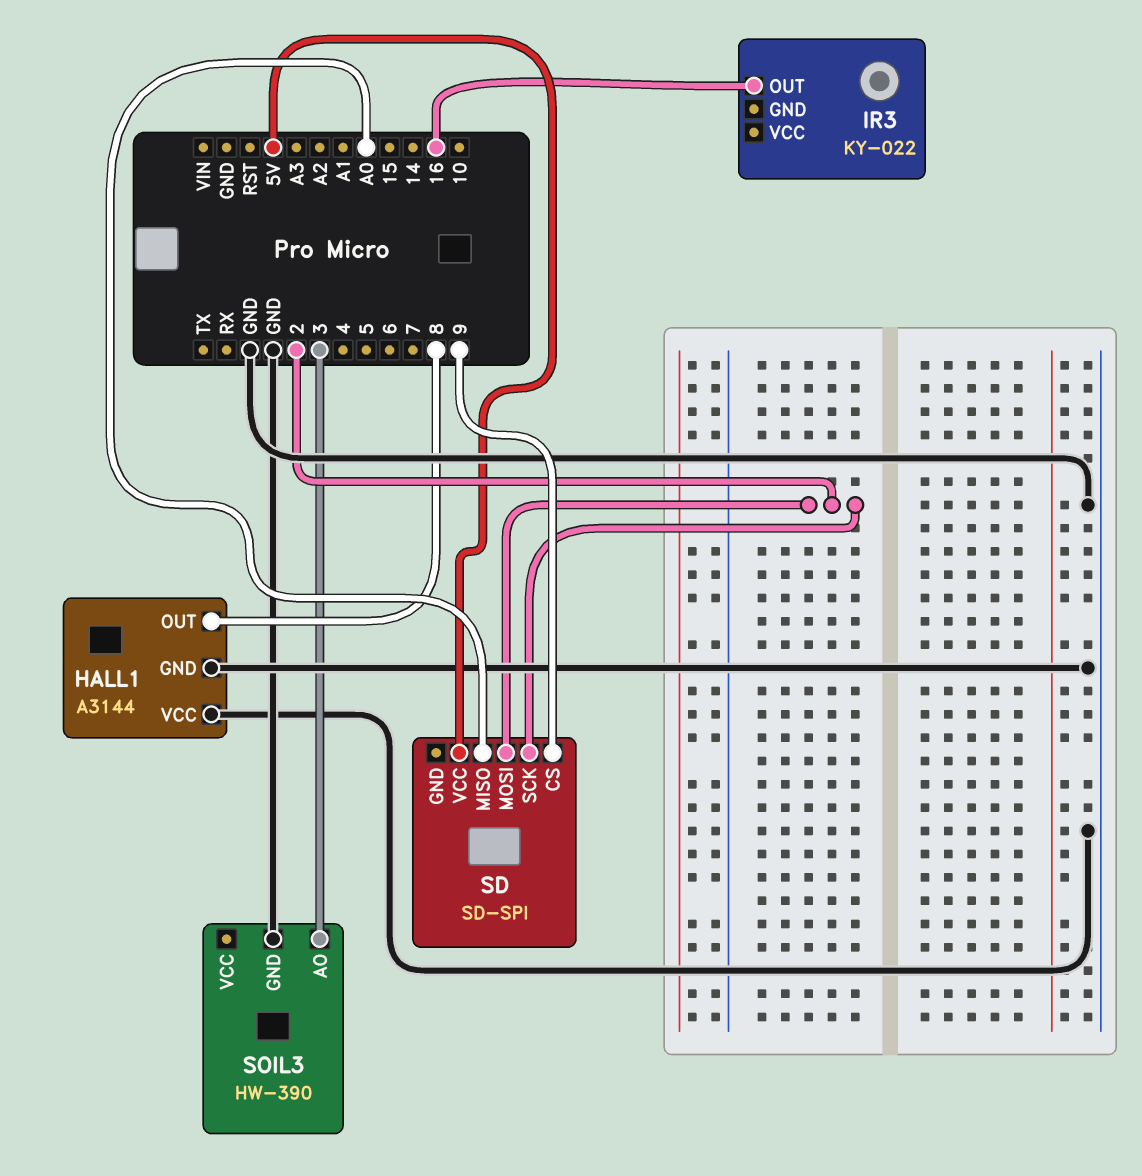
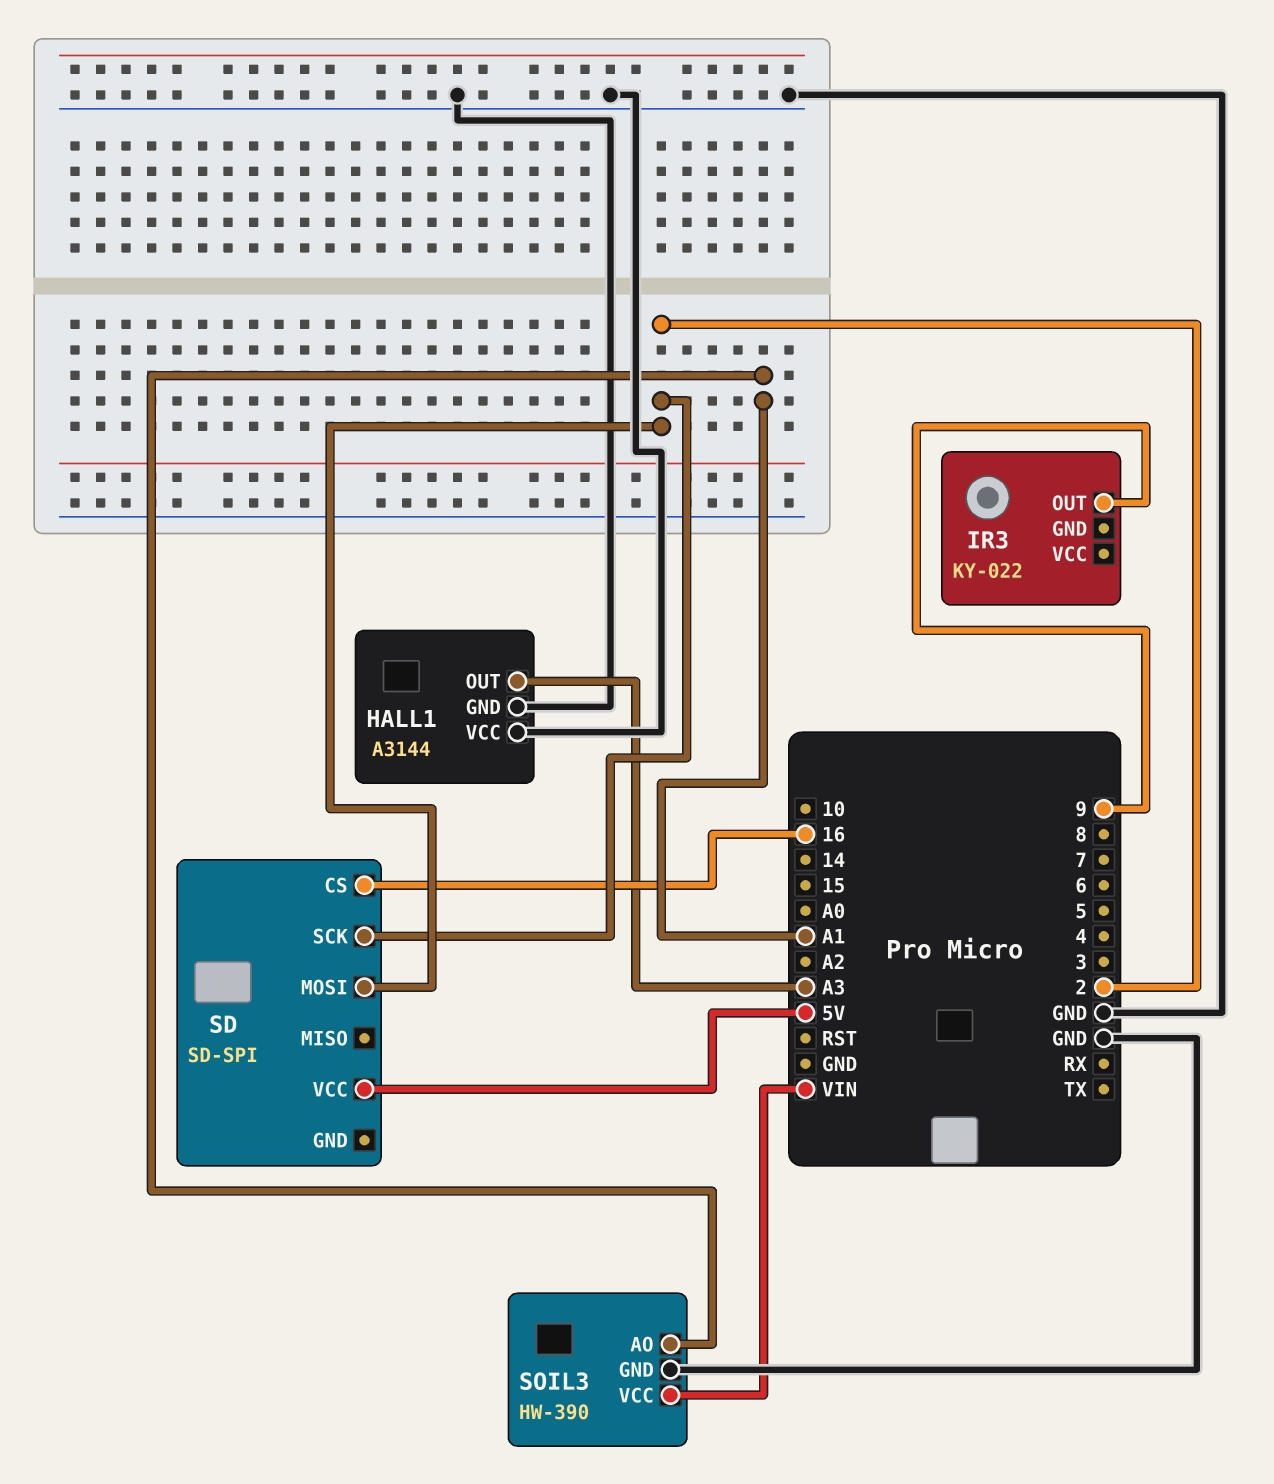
HALL1 pin OUT: 8 -> A3
IR3 pin OUT: 16 -> 9
SD pin CS: 9 -> 16
SD pin MISO: A0 -> none
SOIL3 pin AO: 3 -> A1
SOIL3 pin VCC: none -> VIN

